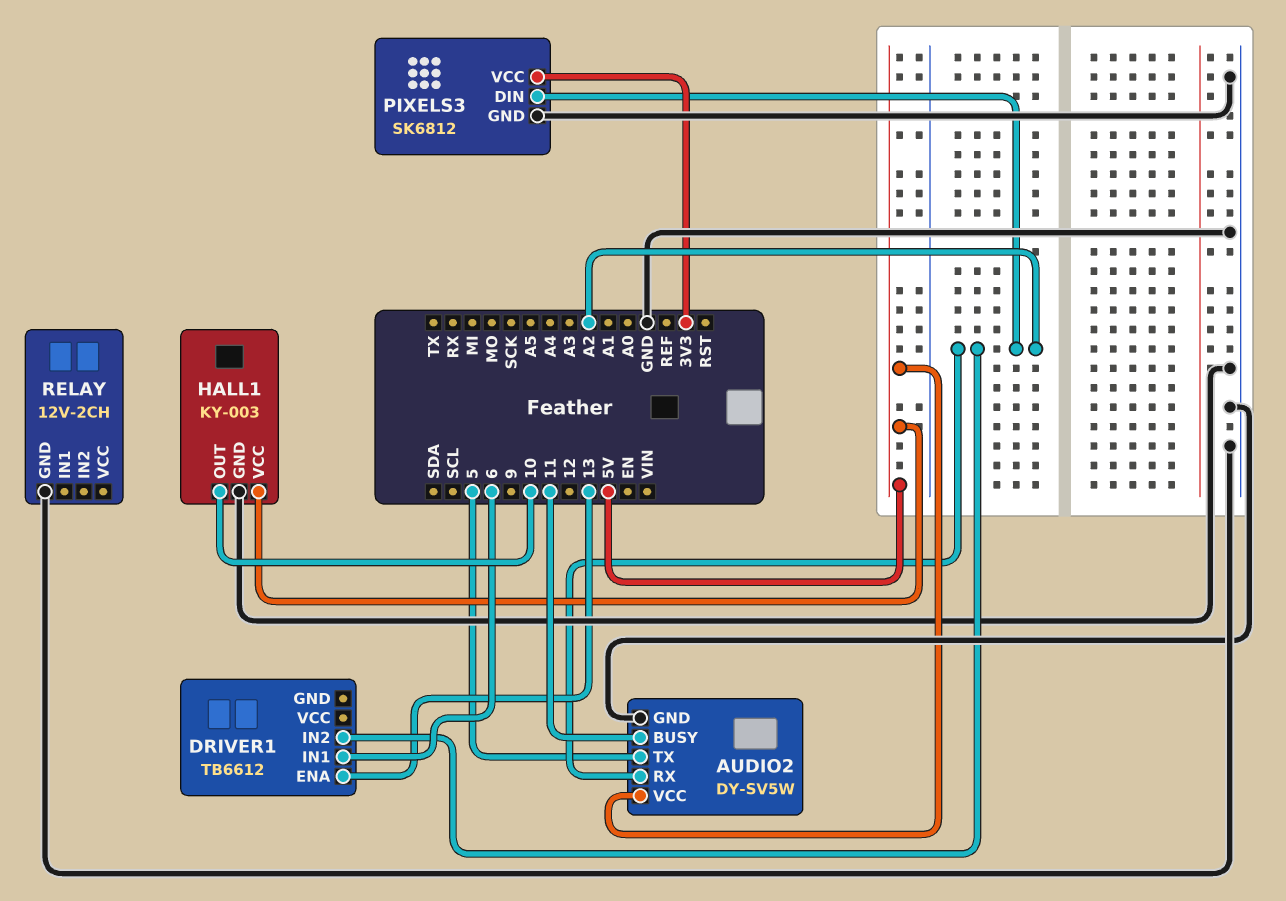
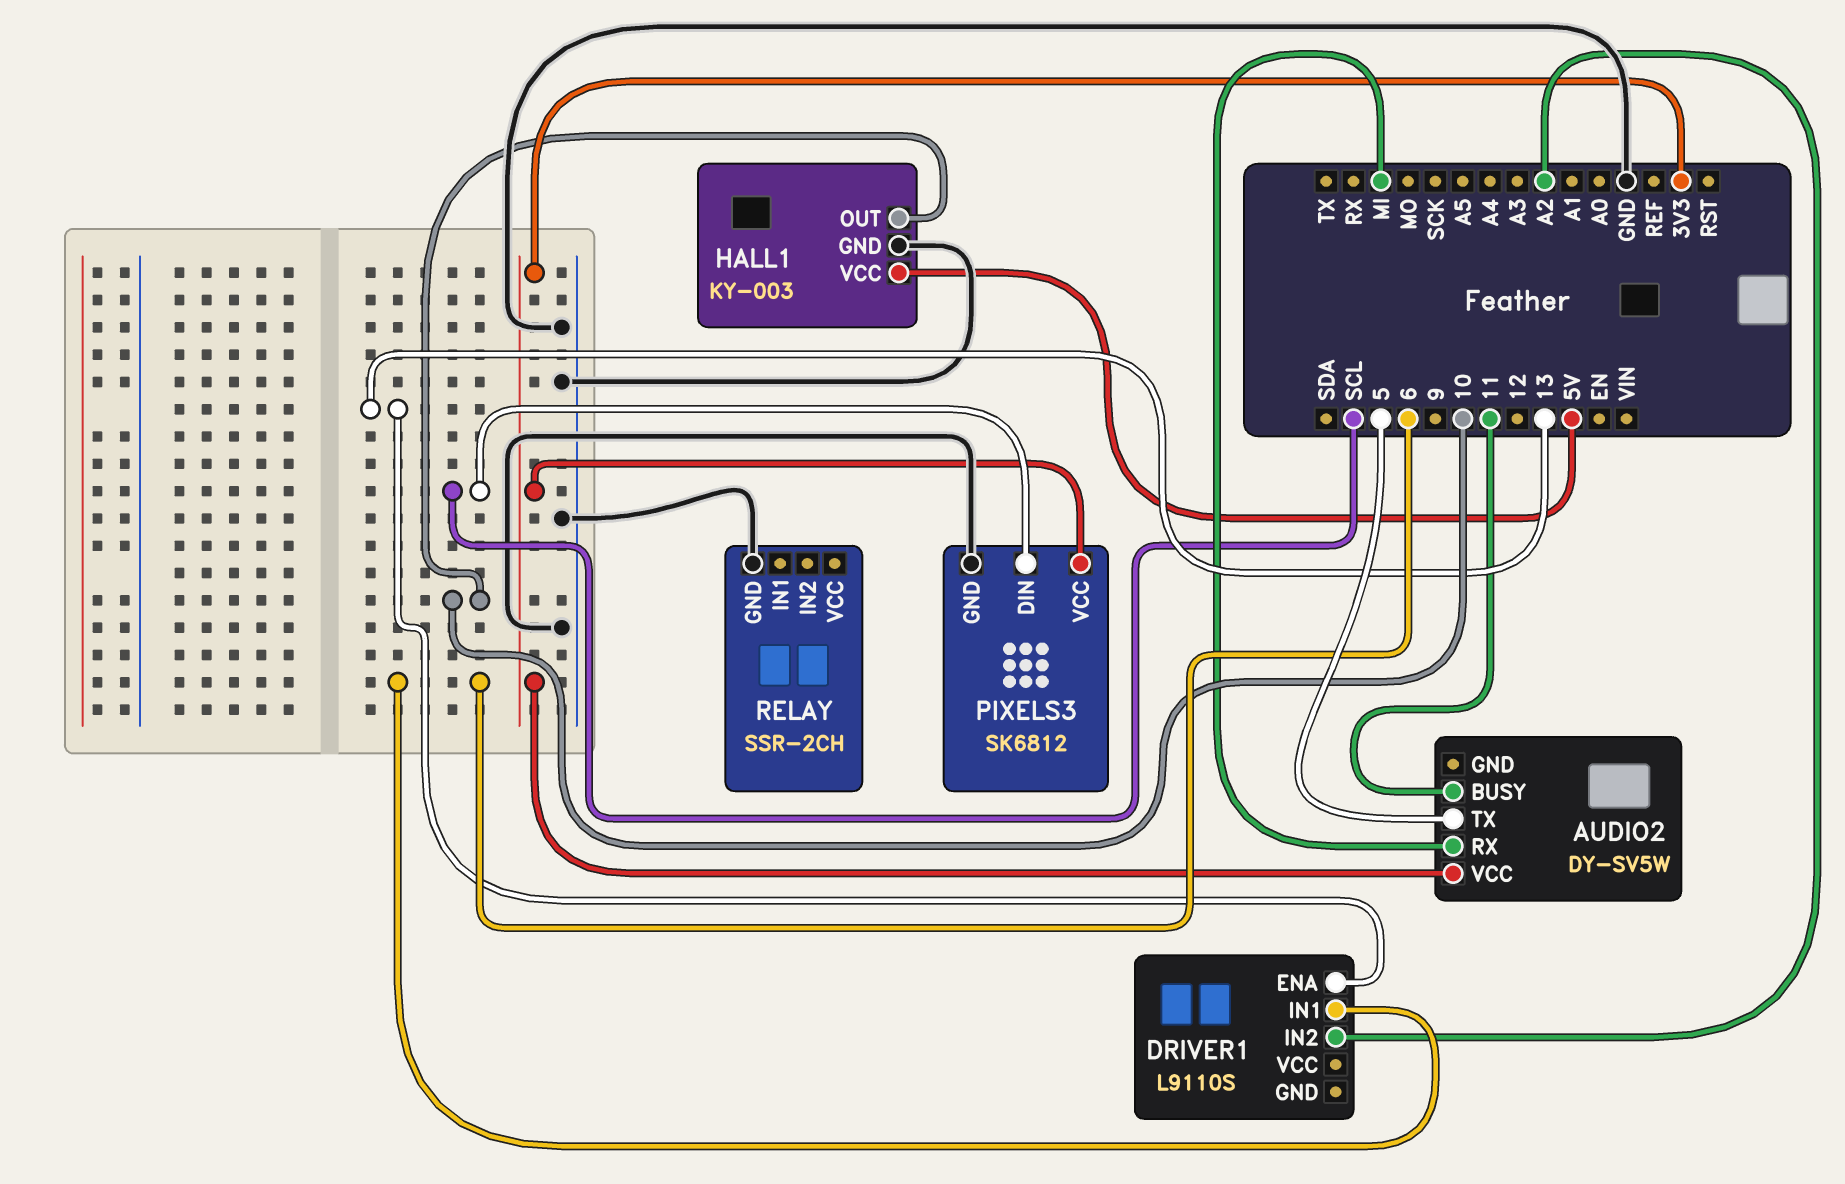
AUDIO2 pin GND: GND -> none
AUDIO2 pin RX: A2 -> MI
AUDIO2 pin VCC: 5V -> 3V3
DRIVER1: TB6612 -> L9110S
PIXELS3 pin DIN: A2 -> SCL
RELAY: 12V-2CH -> SSR-2CH

